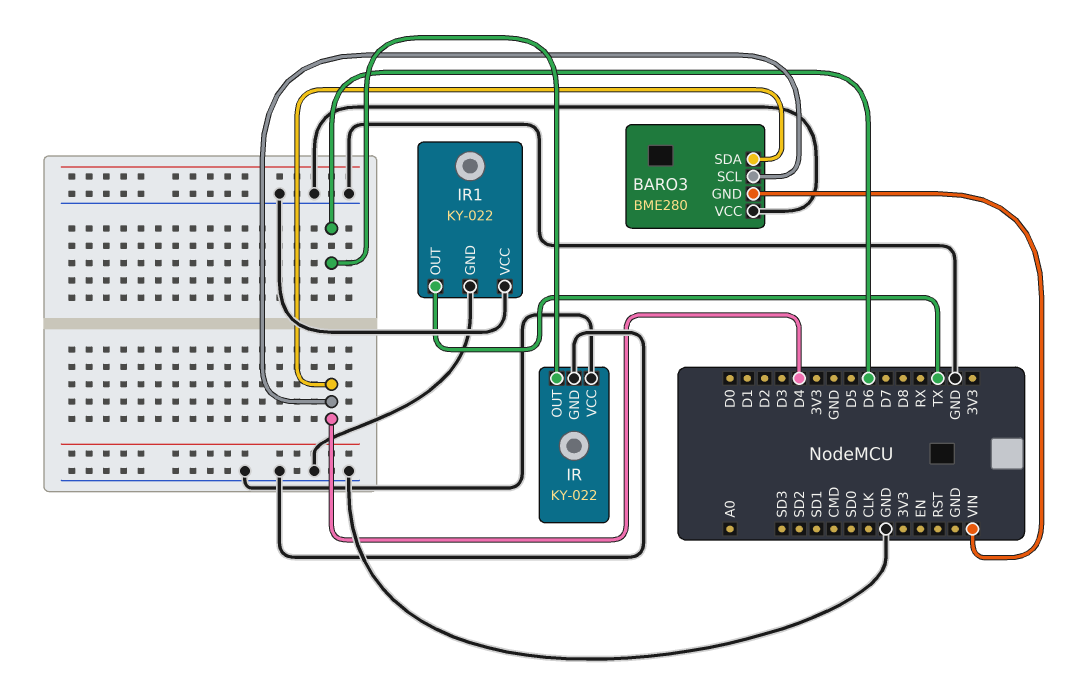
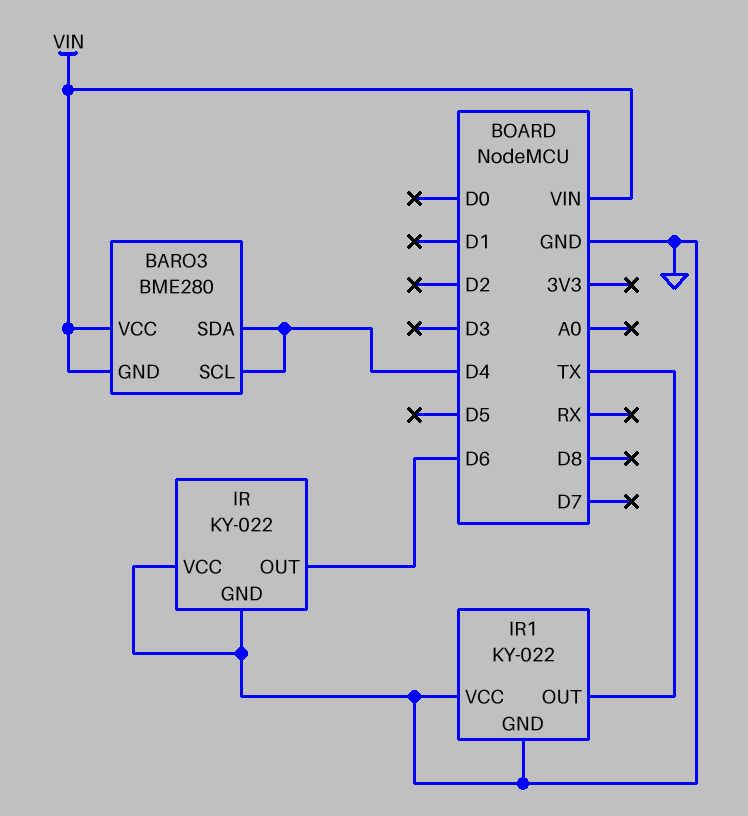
BARO3 pin VCC: GND -> VIN

